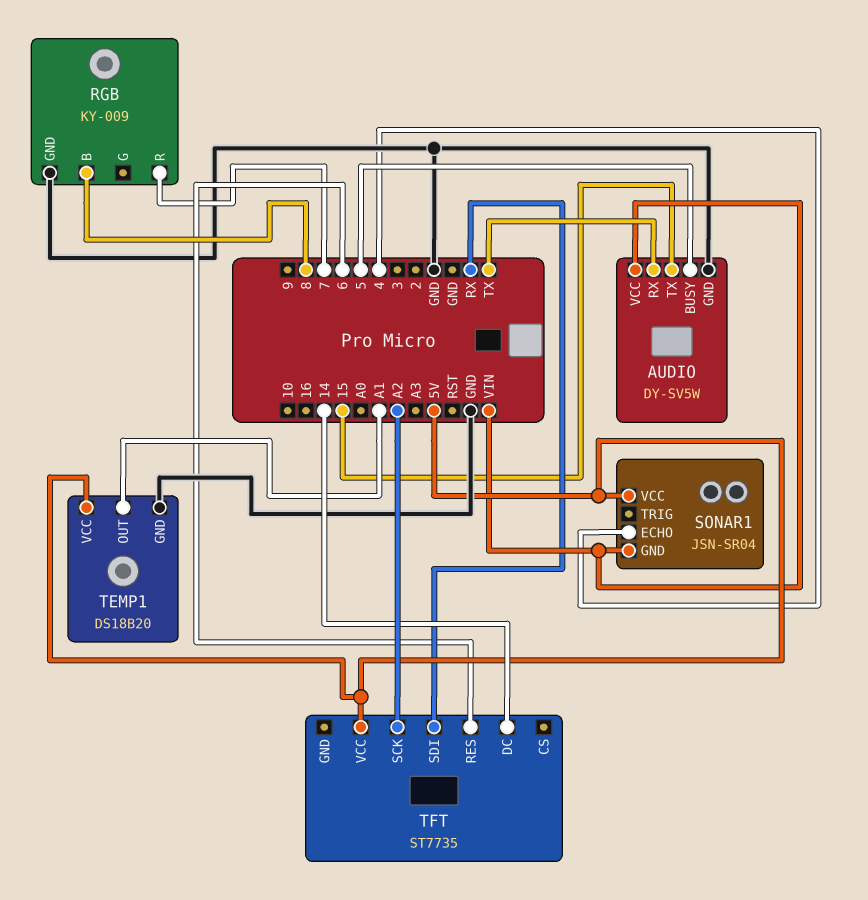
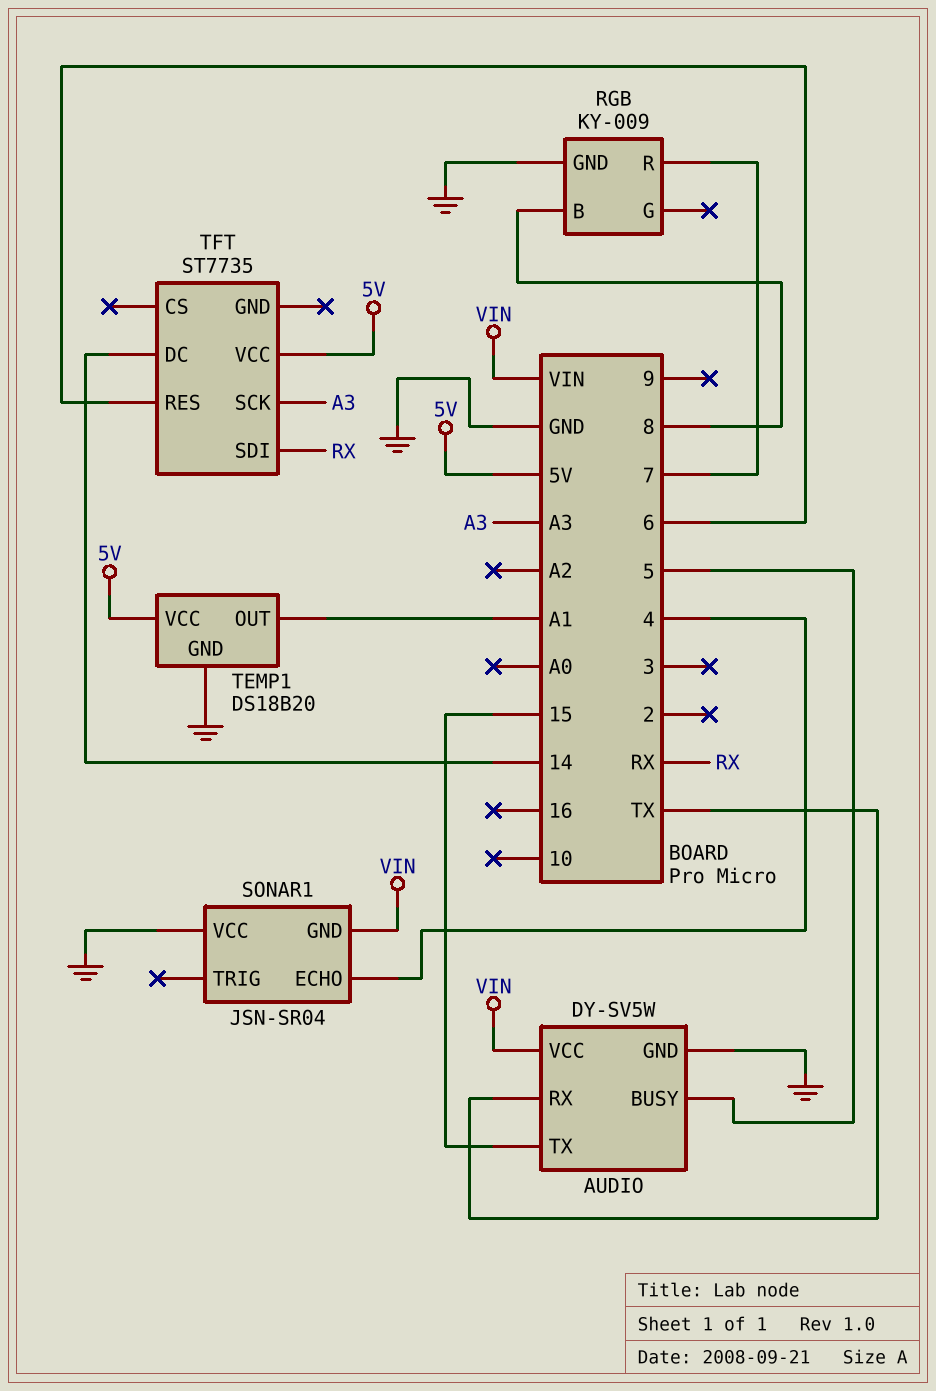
SONAR1 pin VCC: 5V -> GND
TFT pin SCK: A2 -> A3

